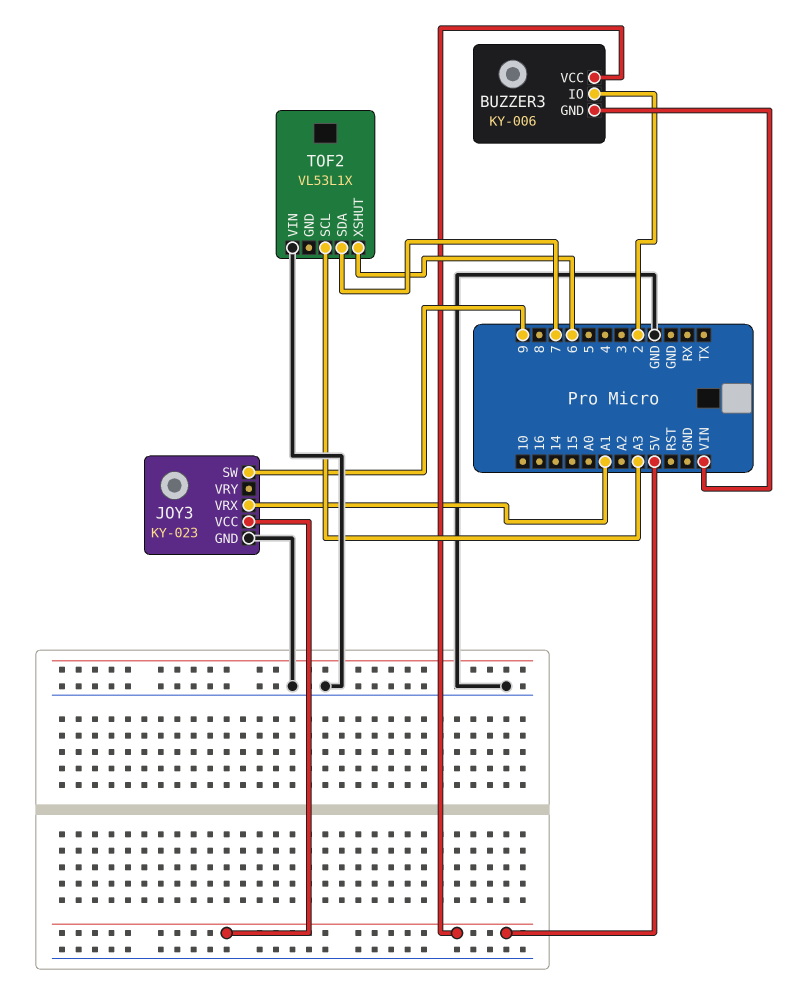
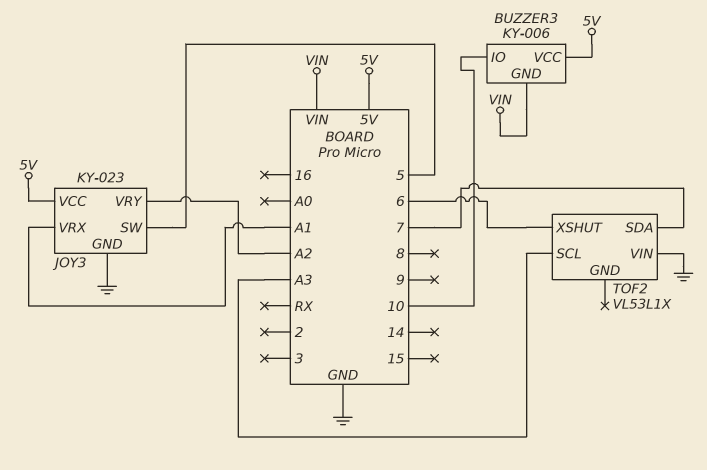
BUZZER3 pin IO: 2 -> 10
JOY3 pin SW: 9 -> 5
JOY3 pin VRY: none -> A2

